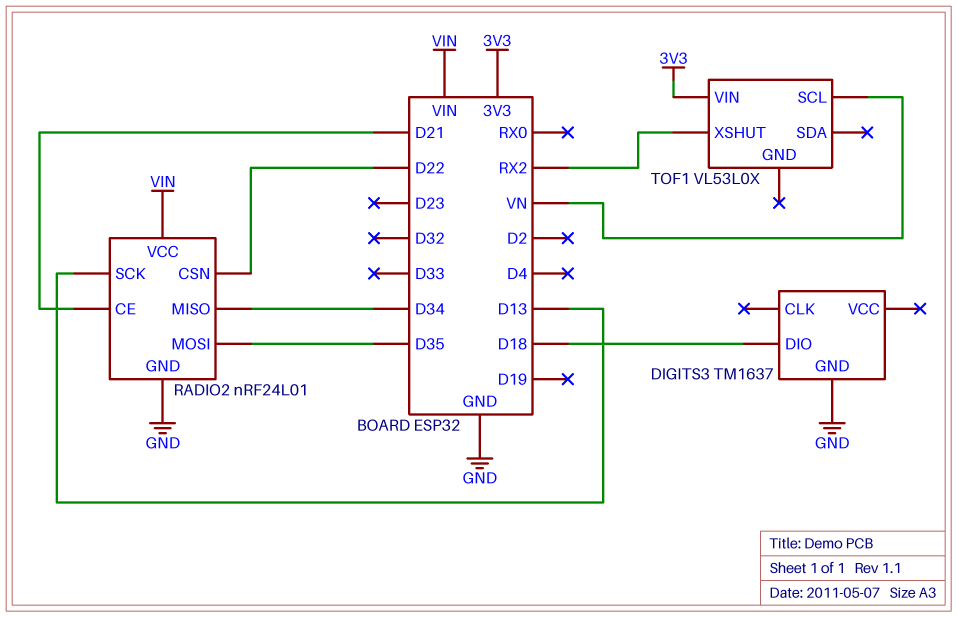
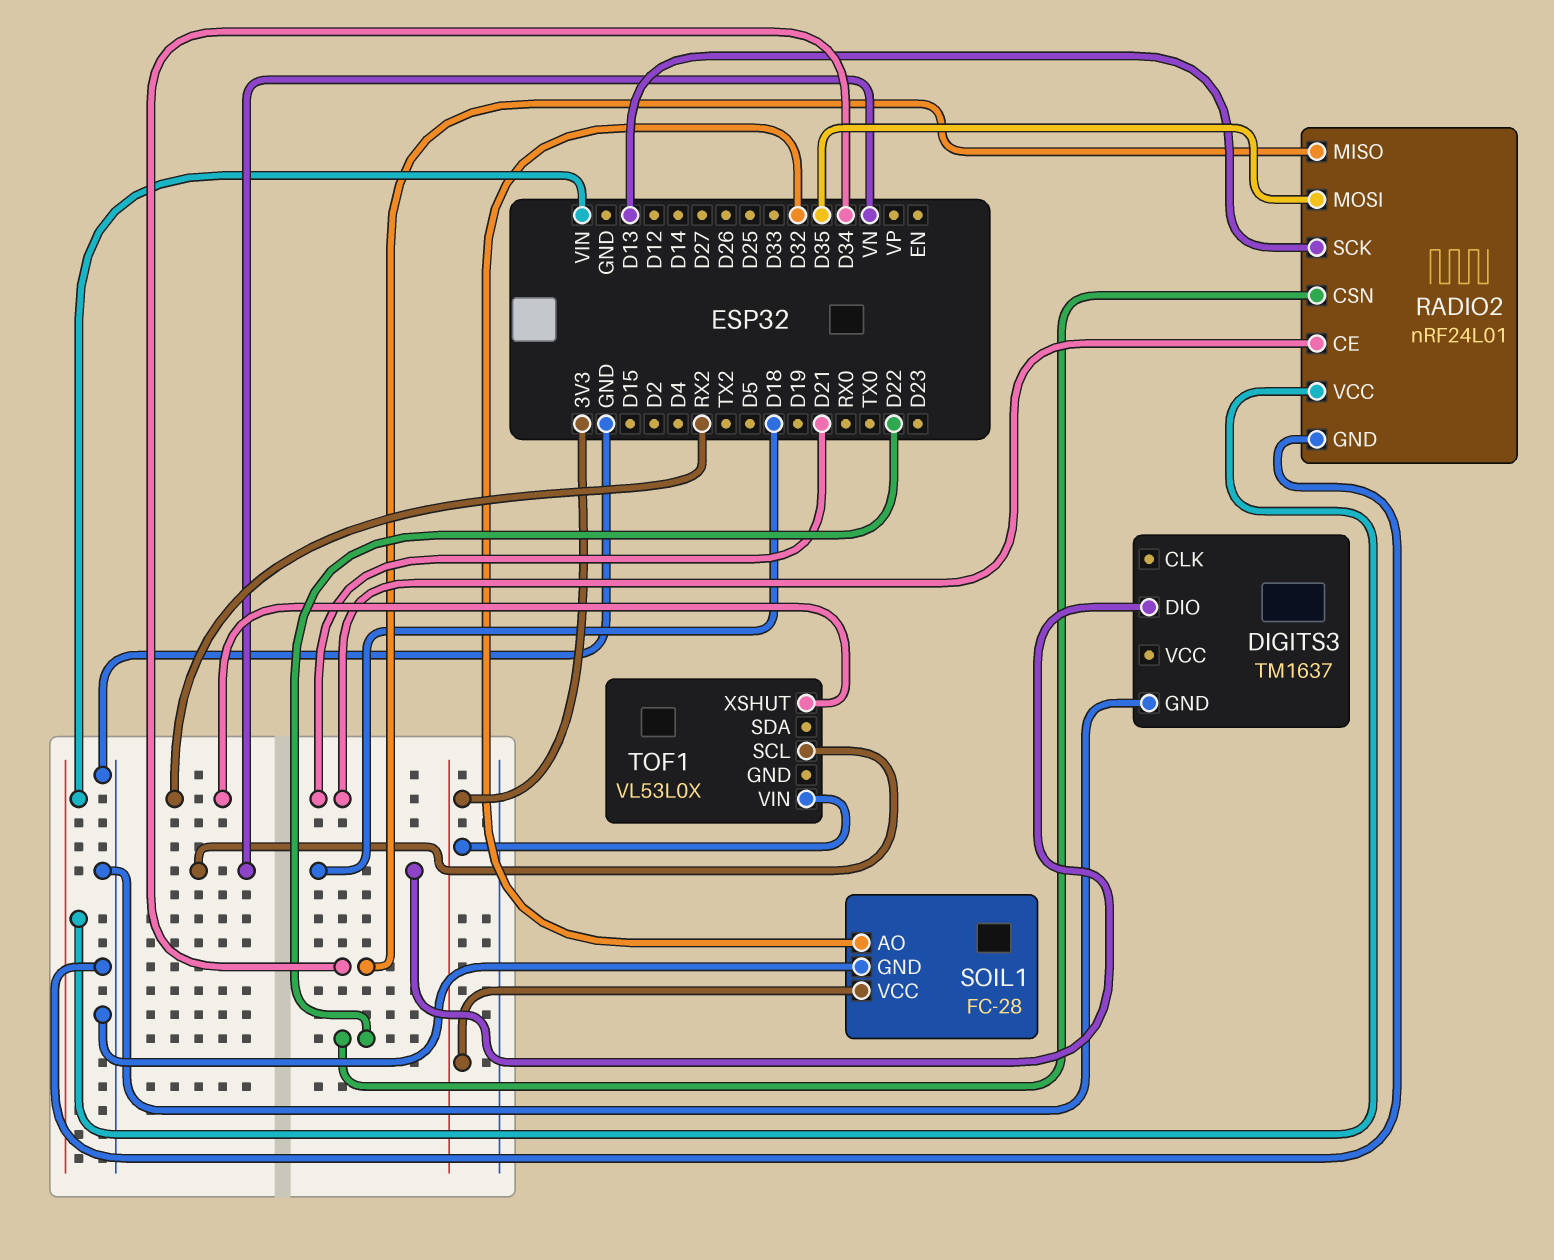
SOIL1: none -> FC-28
SOIL1 pin AO: none -> D32
SOIL1 pin GND: none -> GND
SOIL1 pin VCC: none -> 3V3

